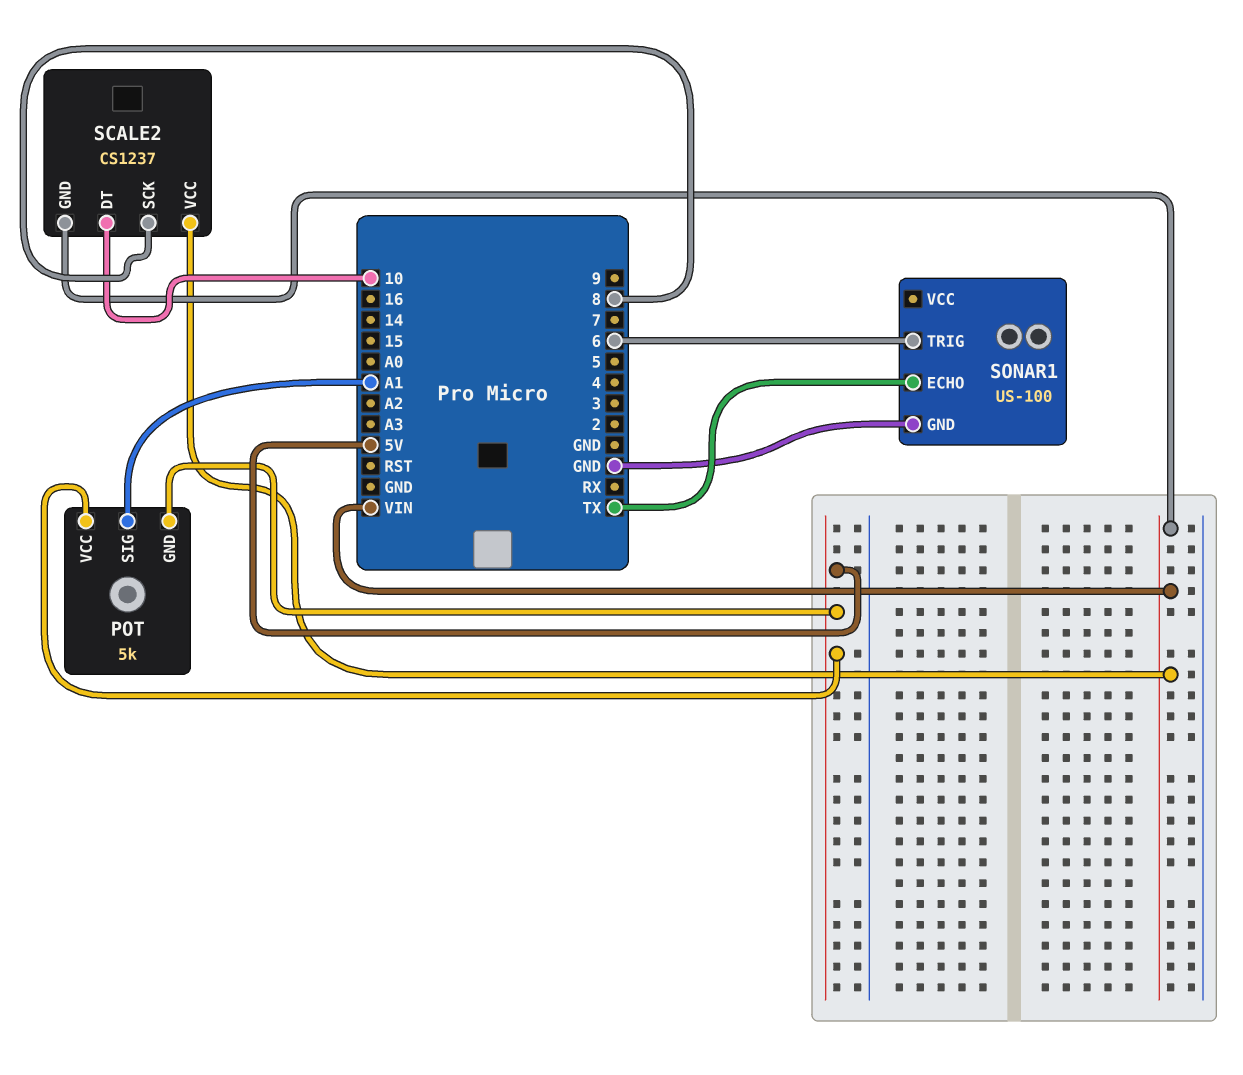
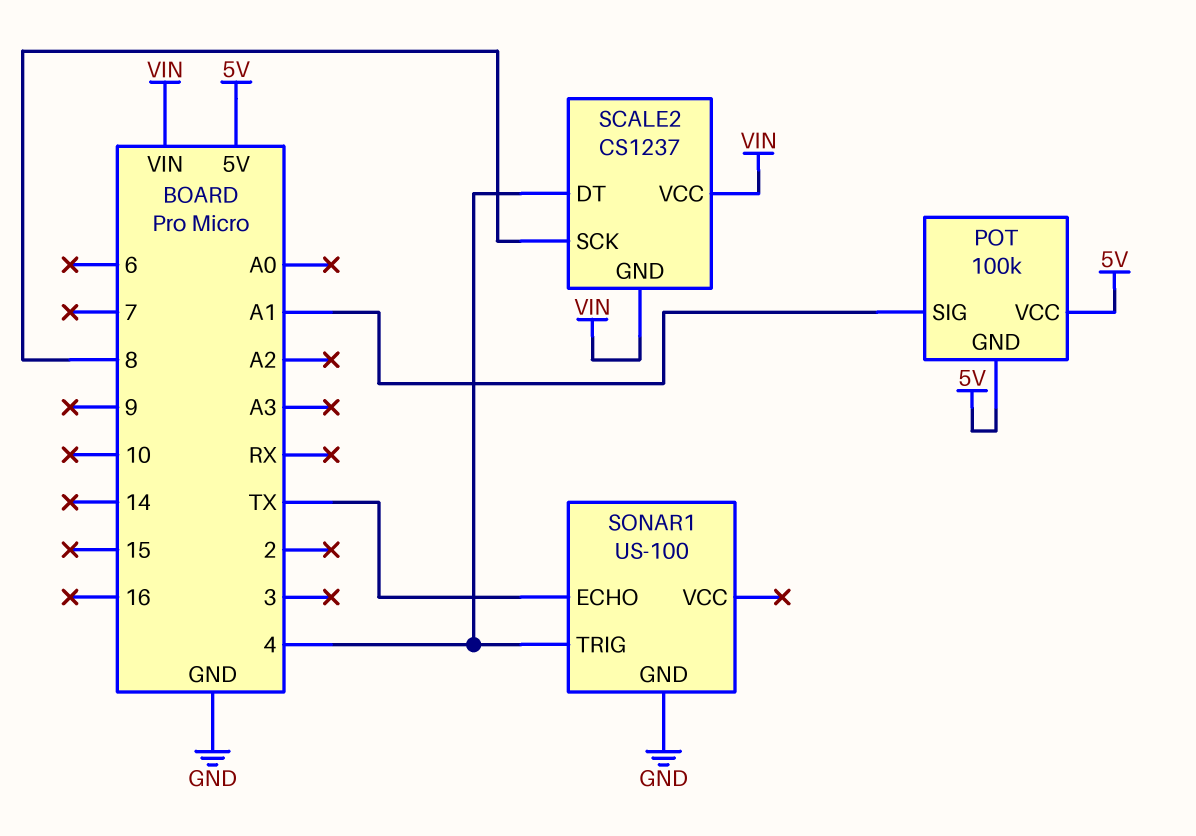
POT: 5k -> 100k
SCALE2 pin DT: 10 -> 4
SONAR1 pin TRIG: 6 -> 4

